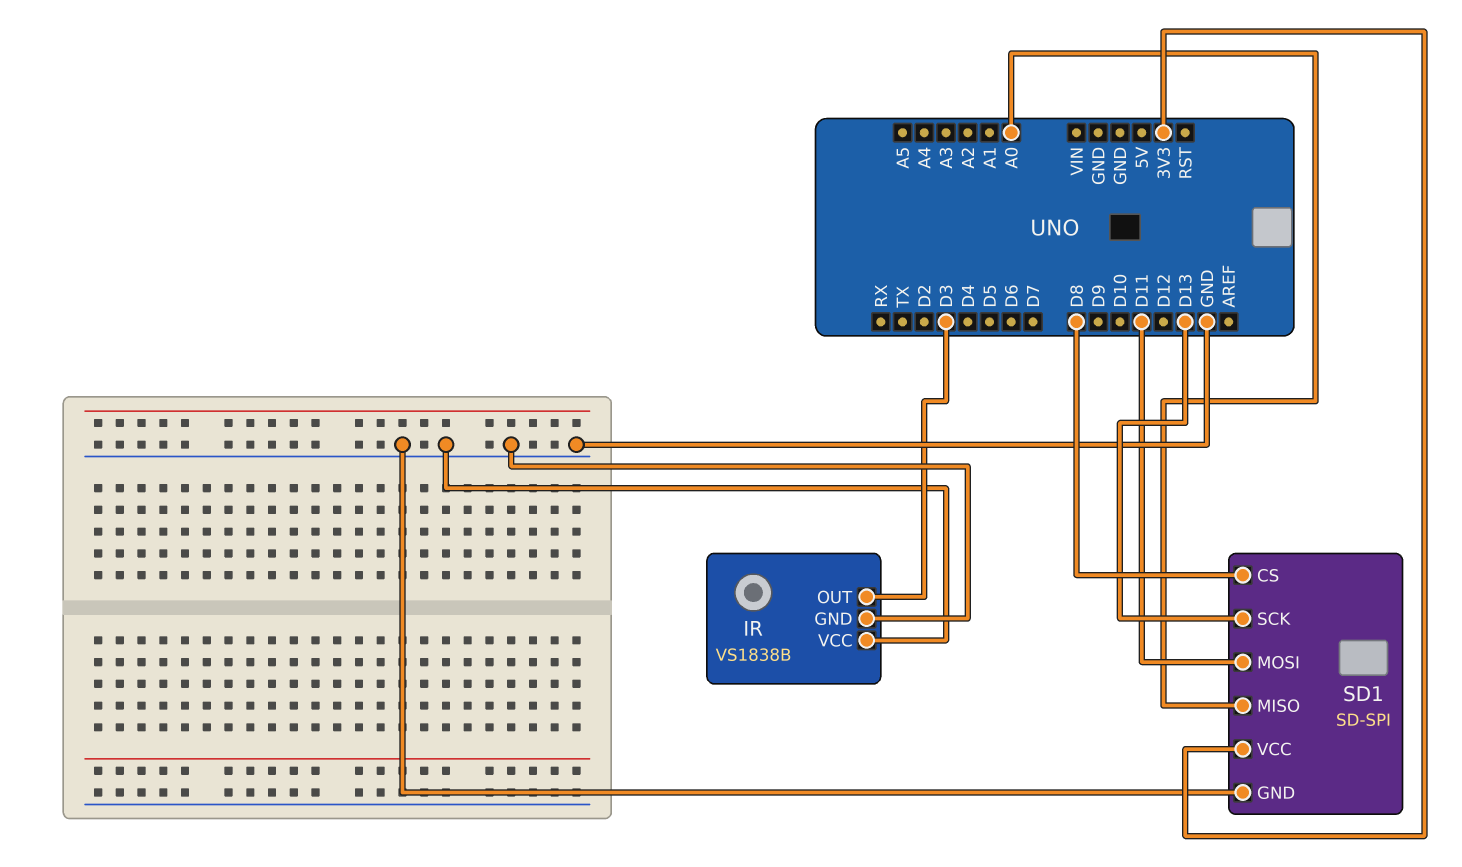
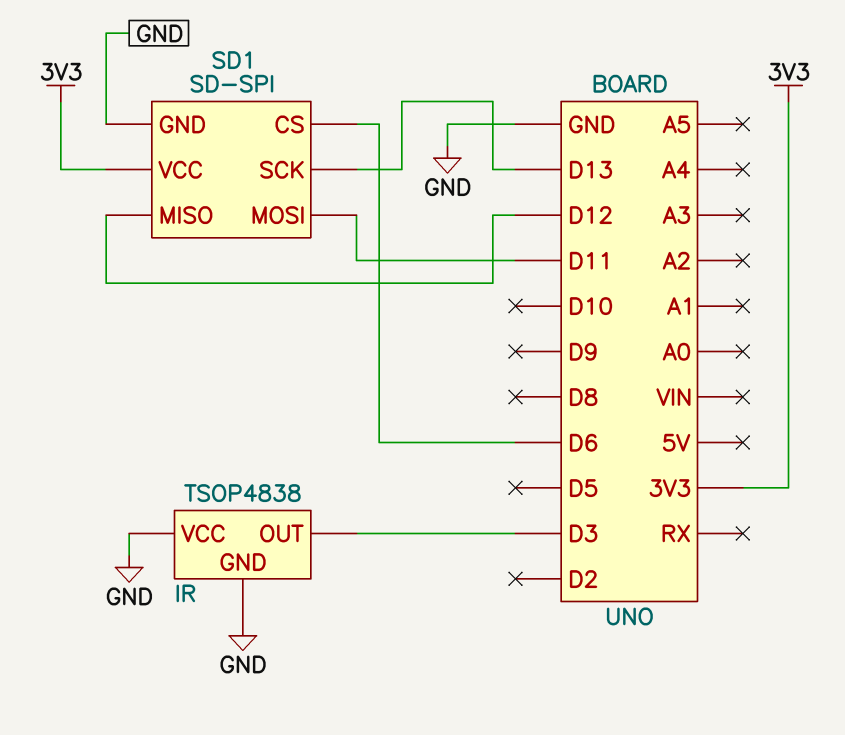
IR: VS1838B -> TSOP4838
SD1 pin CS: D8 -> D6
SD1 pin MISO: A0 -> D12

